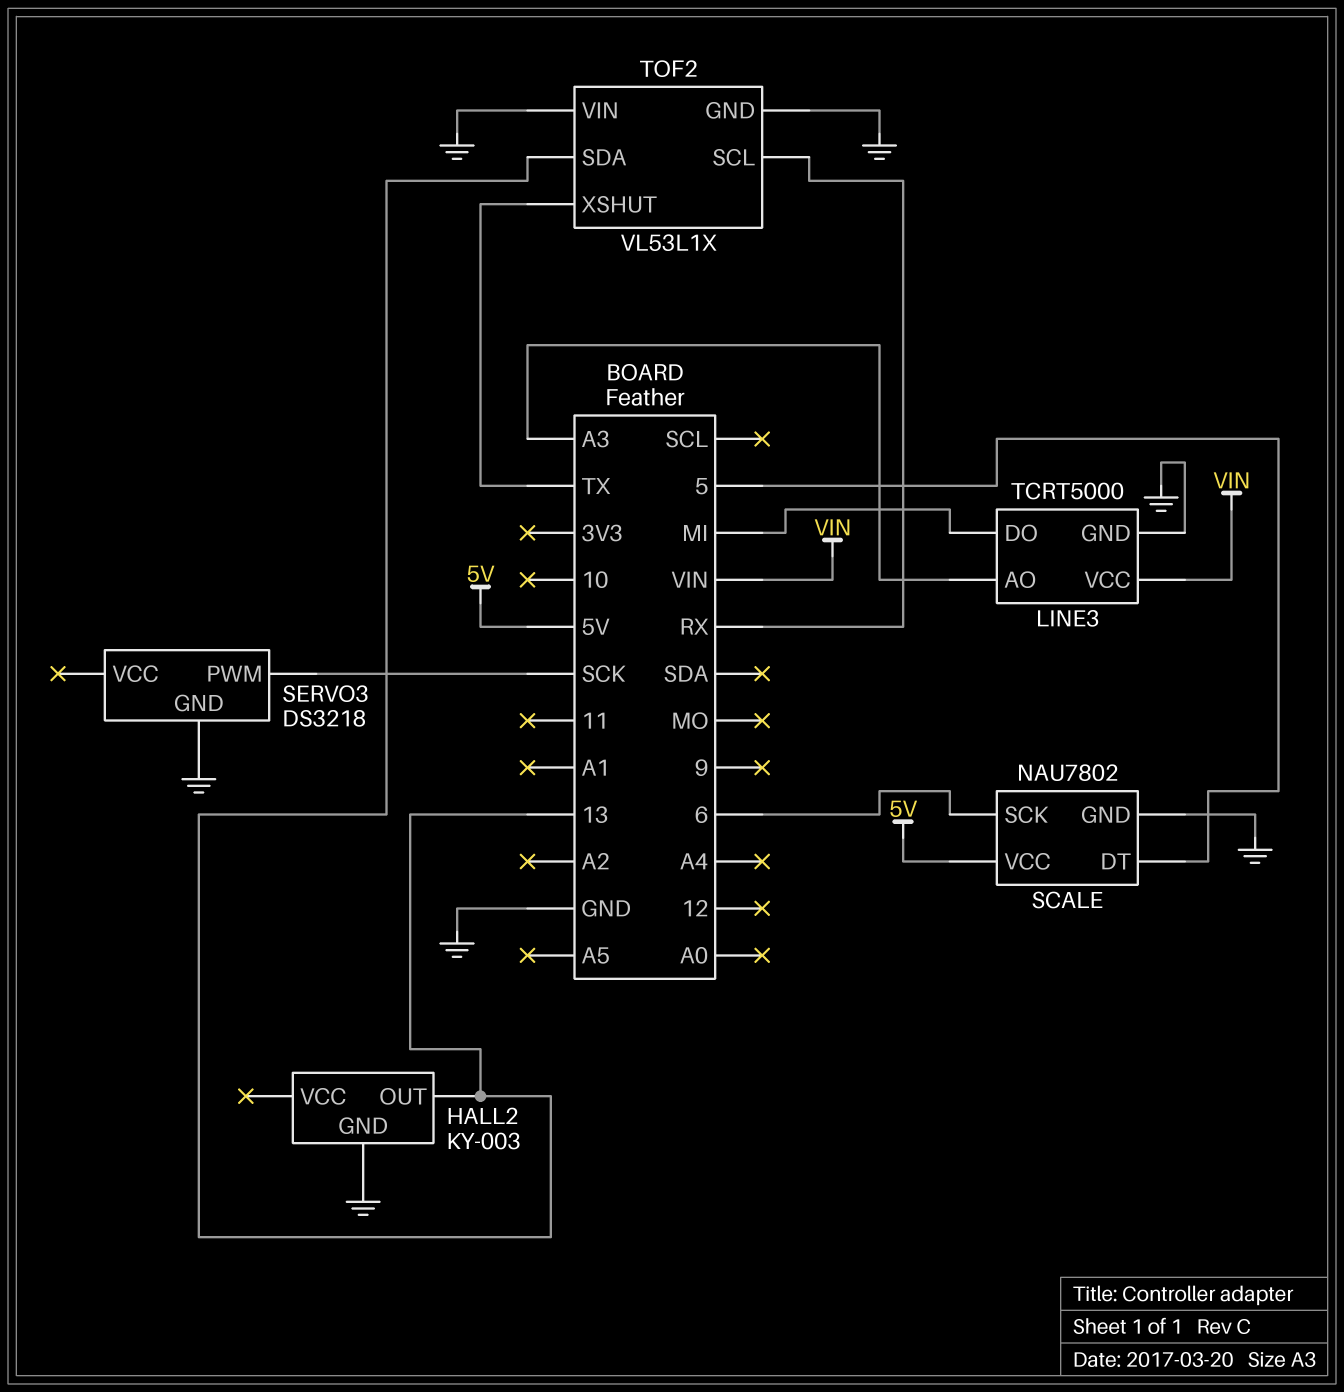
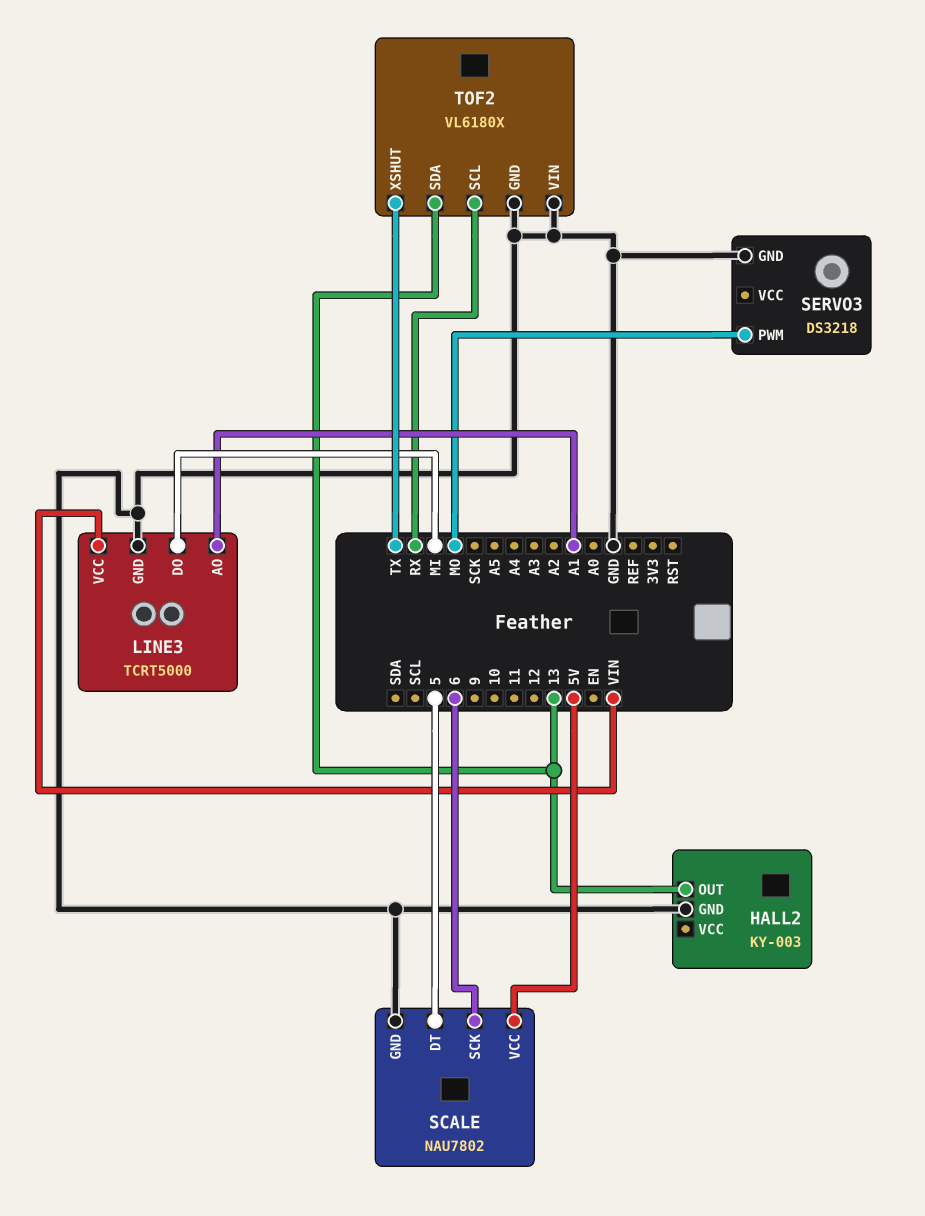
LINE3 pin AO: A3 -> A1
SERVO3 pin PWM: SCK -> MO
TOF2: VL53L1X -> VL6180X

